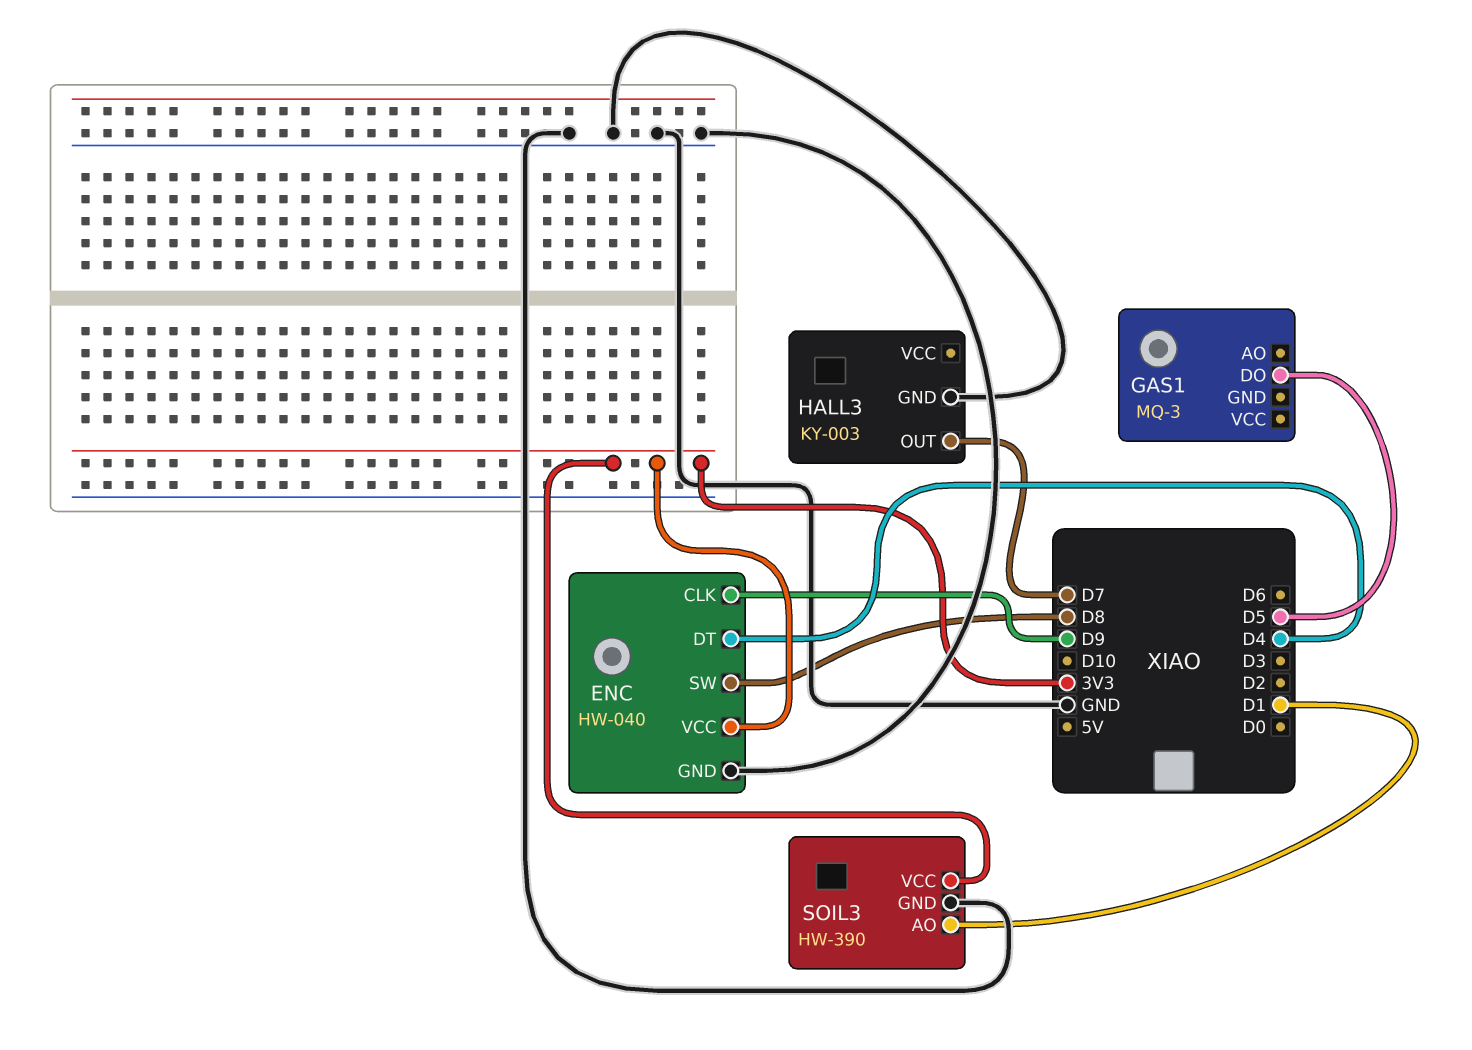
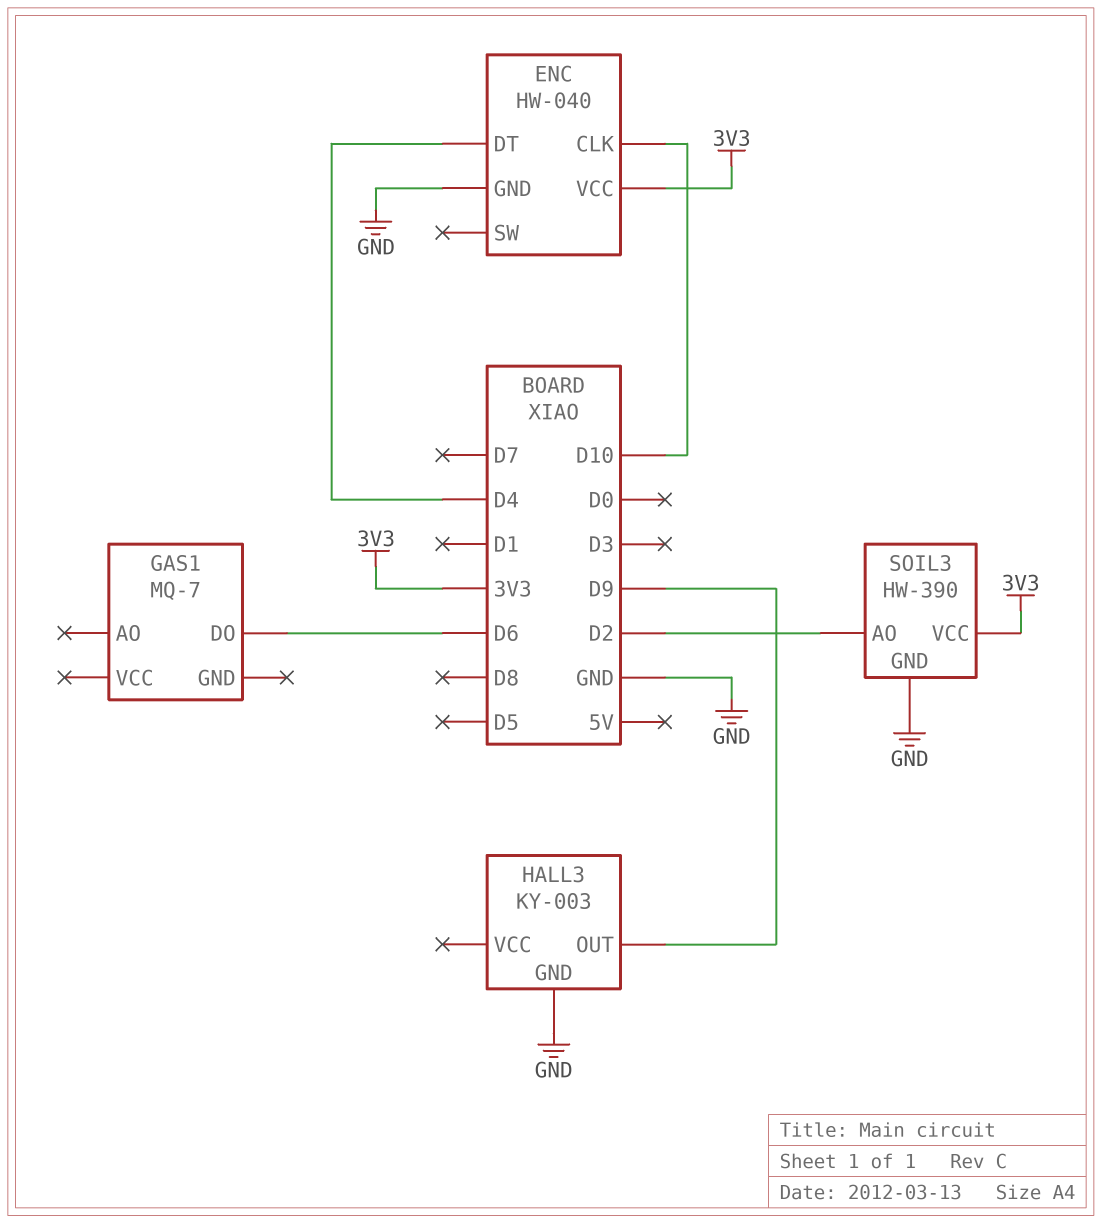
ENC pin CLK: D9 -> D10
ENC pin SW: D8 -> none
GAS1: MQ-3 -> MQ-7
GAS1 pin DO: D5 -> D6
HALL3 pin OUT: D7 -> D9
SOIL3 pin AO: D1 -> D2

